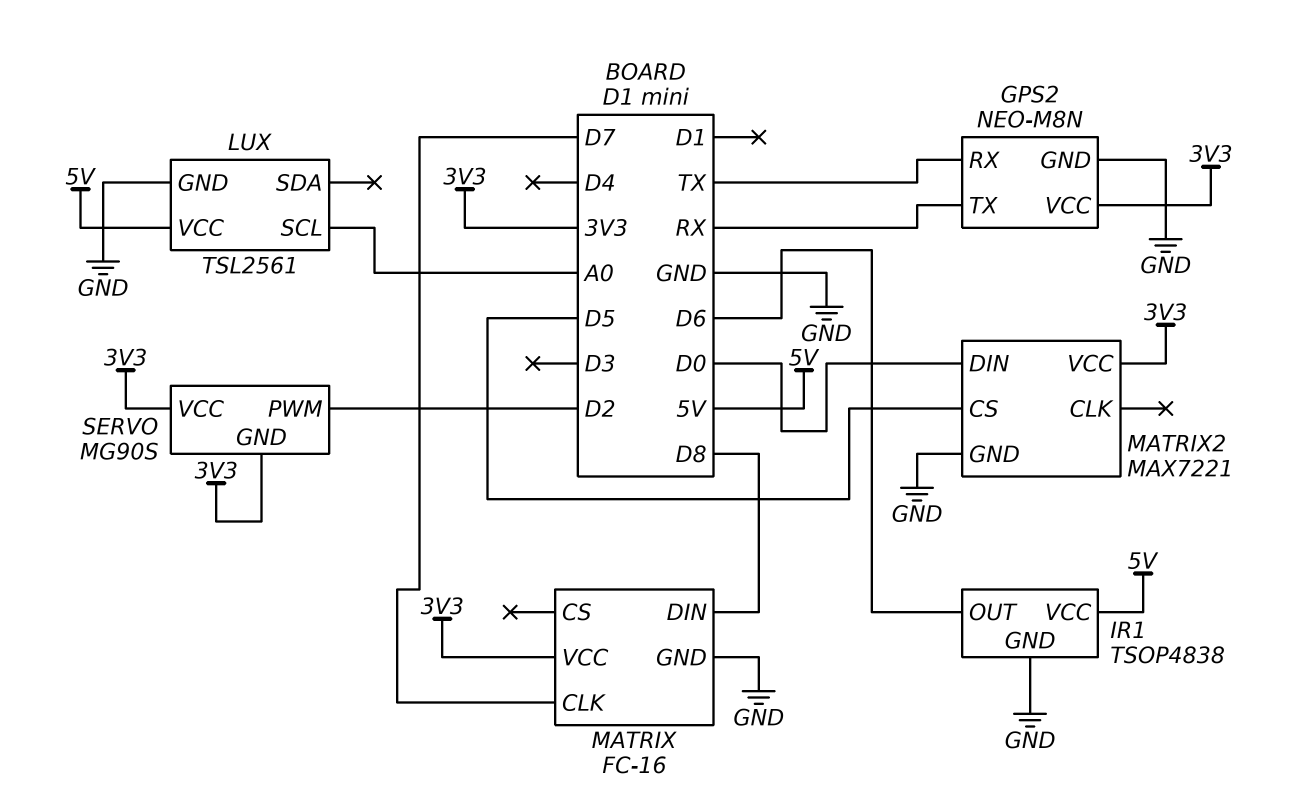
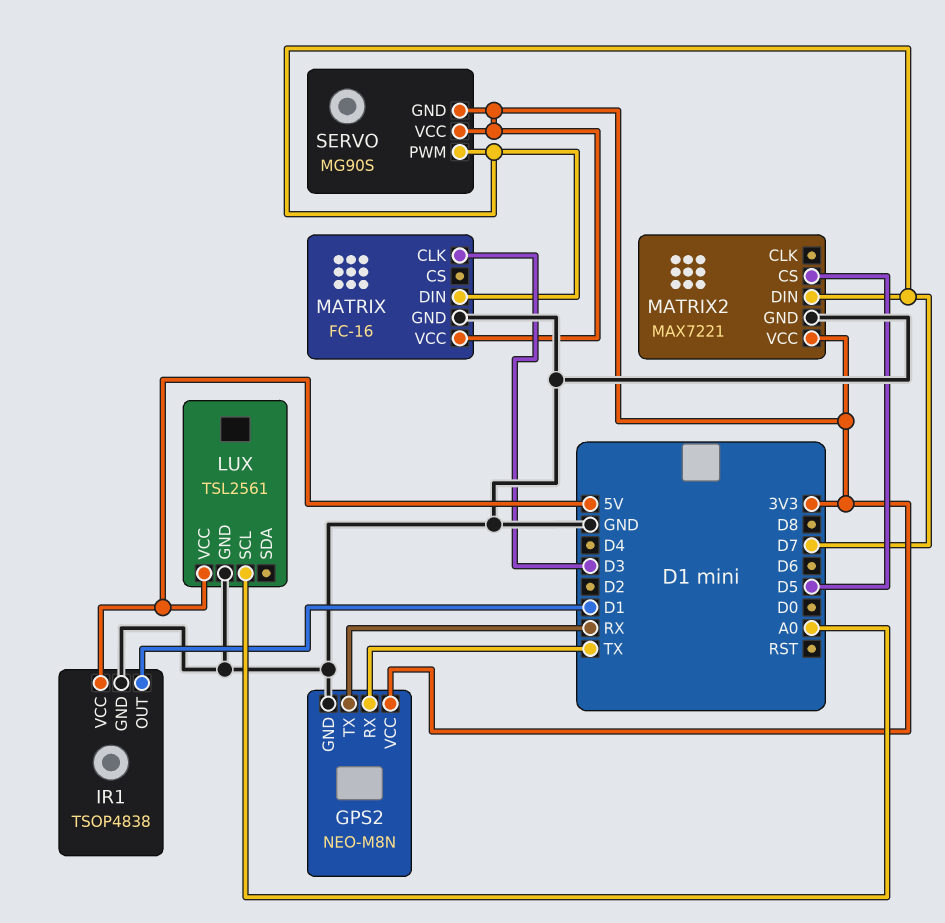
IR1 pin OUT: D6 -> D1
MATRIX pin CLK: D7 -> D3
MATRIX pin DIN: D8 -> D7
MATRIX2 pin DIN: D0 -> D7
SERVO pin PWM: D2 -> D7

